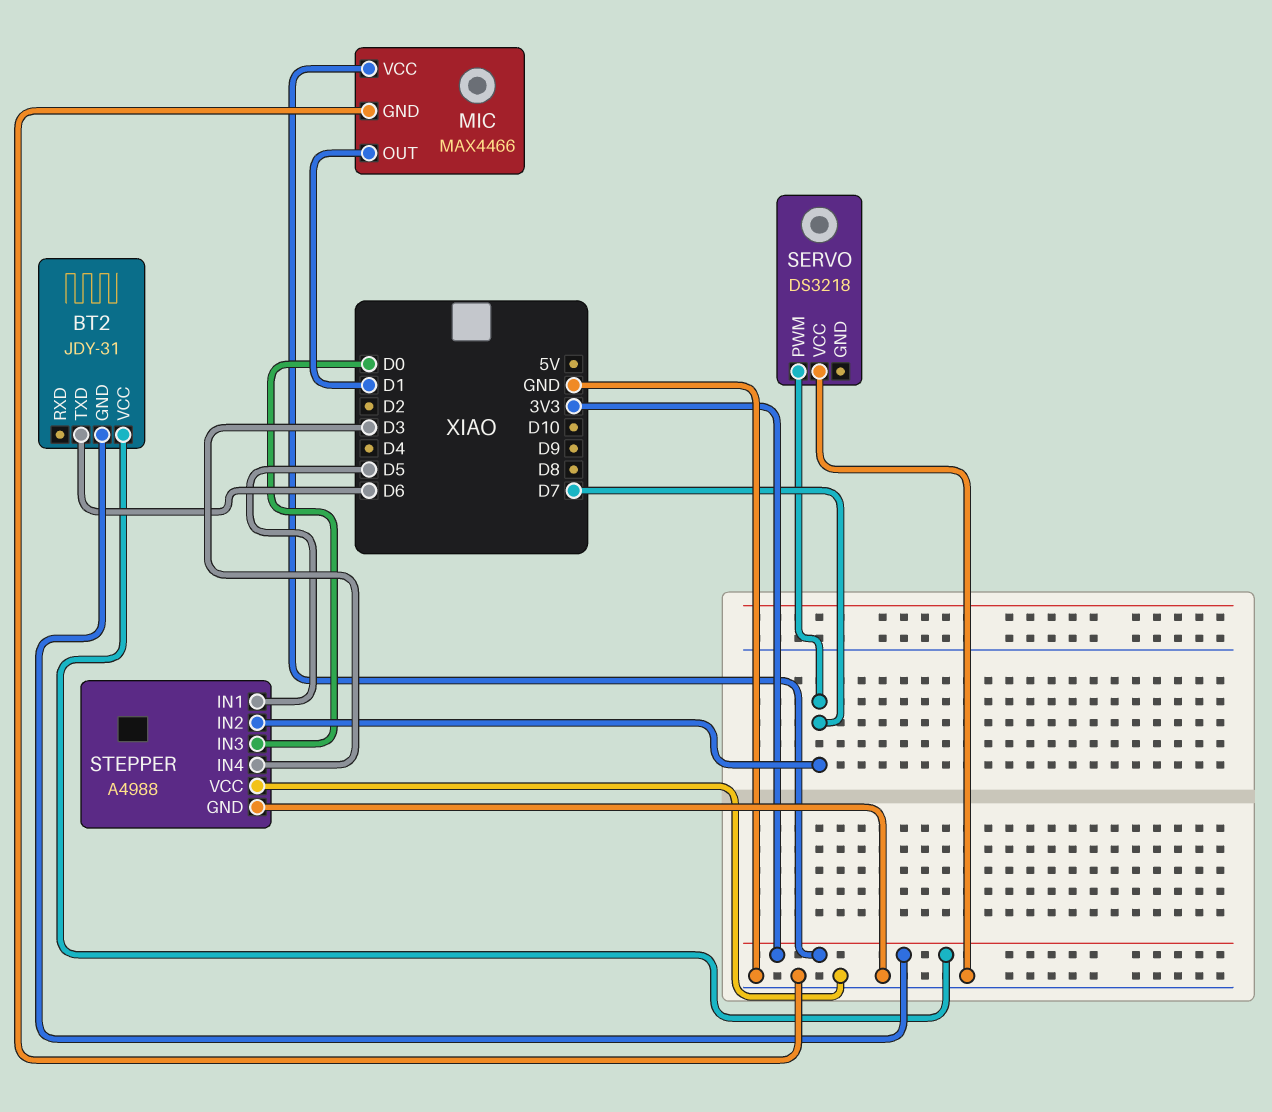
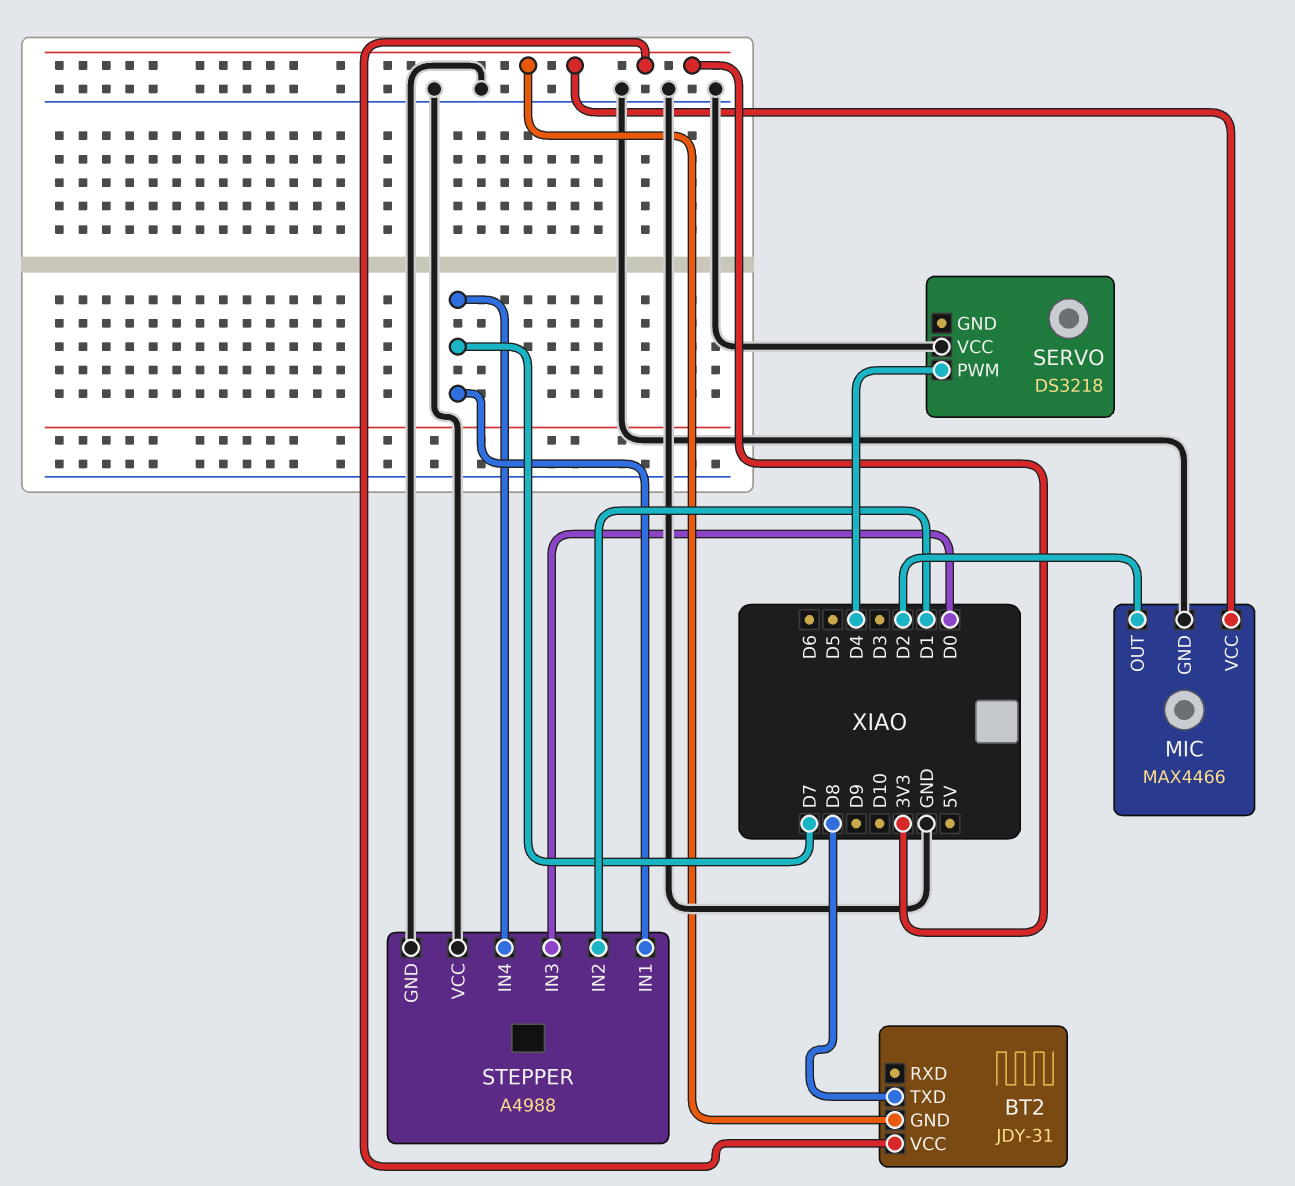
BT2 pin TXD: D6 -> D8
MIC pin OUT: D1 -> D2
SERVO pin PWM: D7 -> D4
STEPPER pin IN1: D5 -> D7
STEPPER pin IN2: D7 -> D1
STEPPER pin IN4: D3 -> D7

